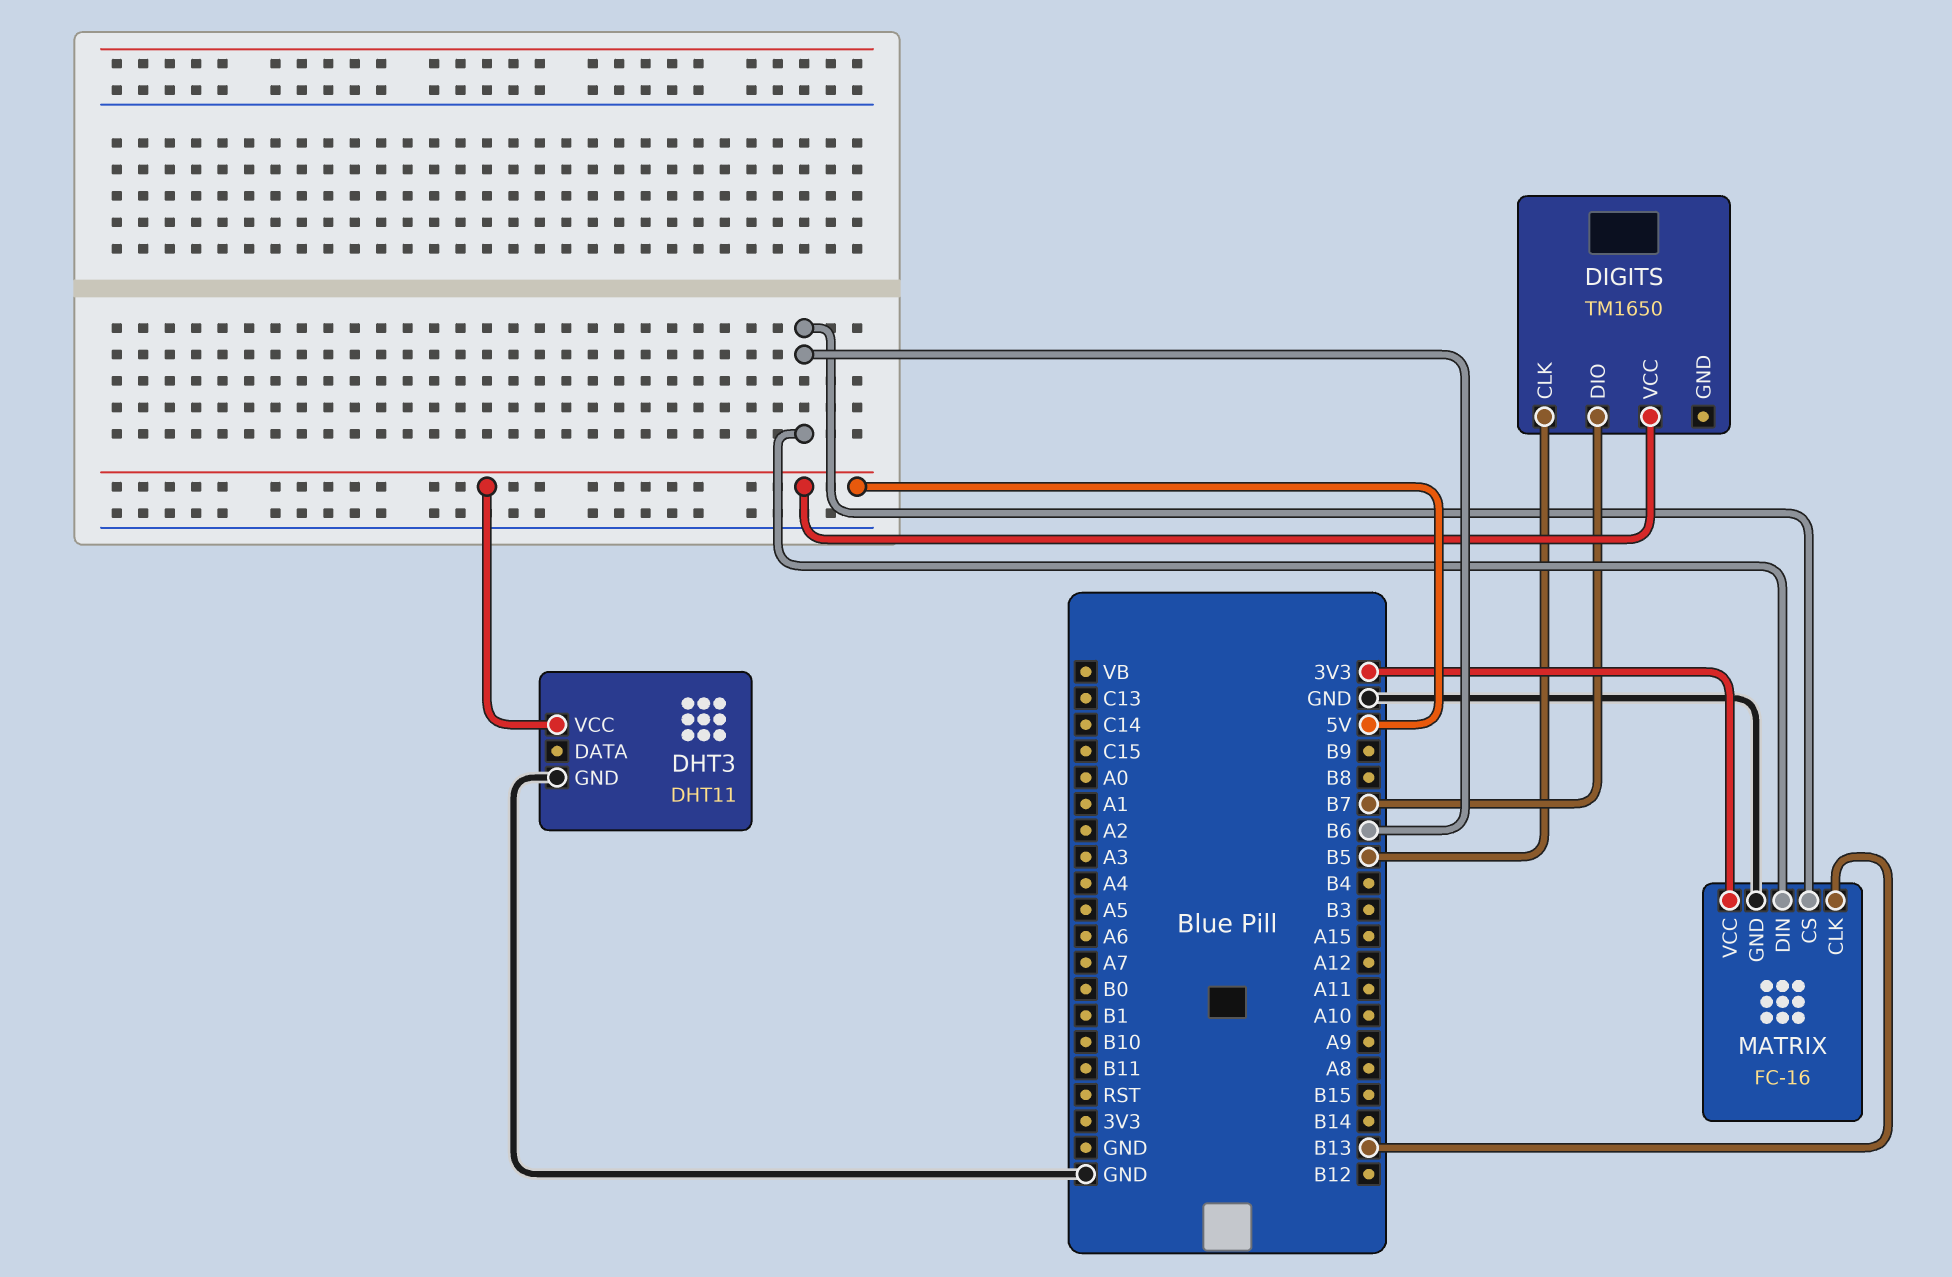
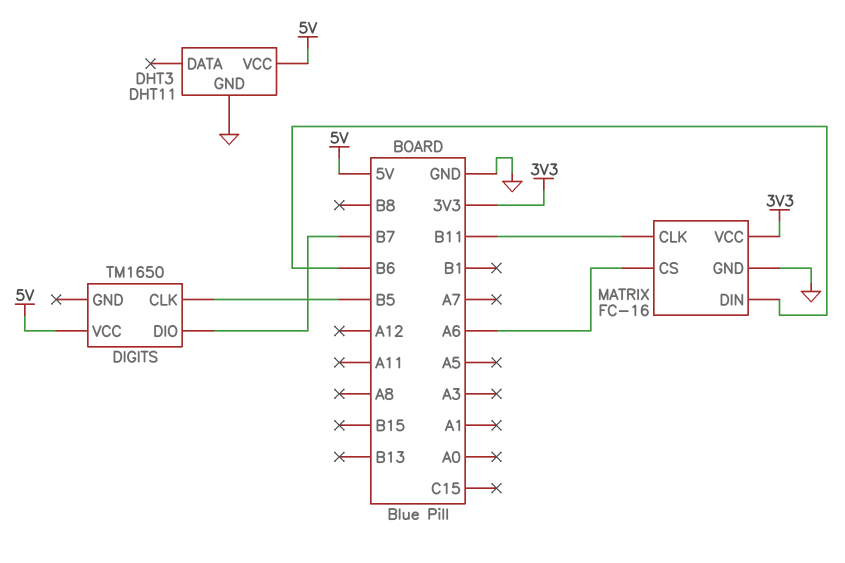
MATRIX pin CLK: B13 -> B11
MATRIX pin CS: B6 -> A6

